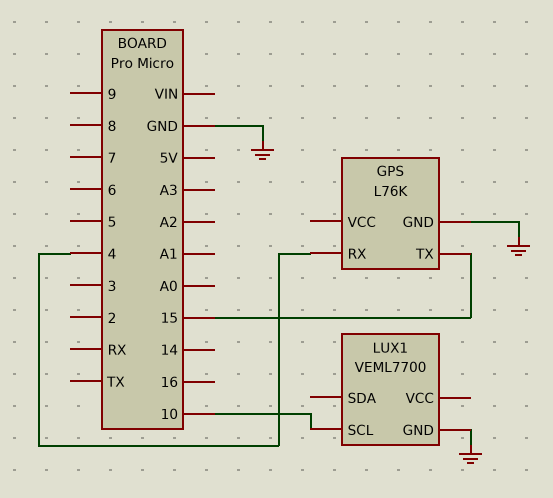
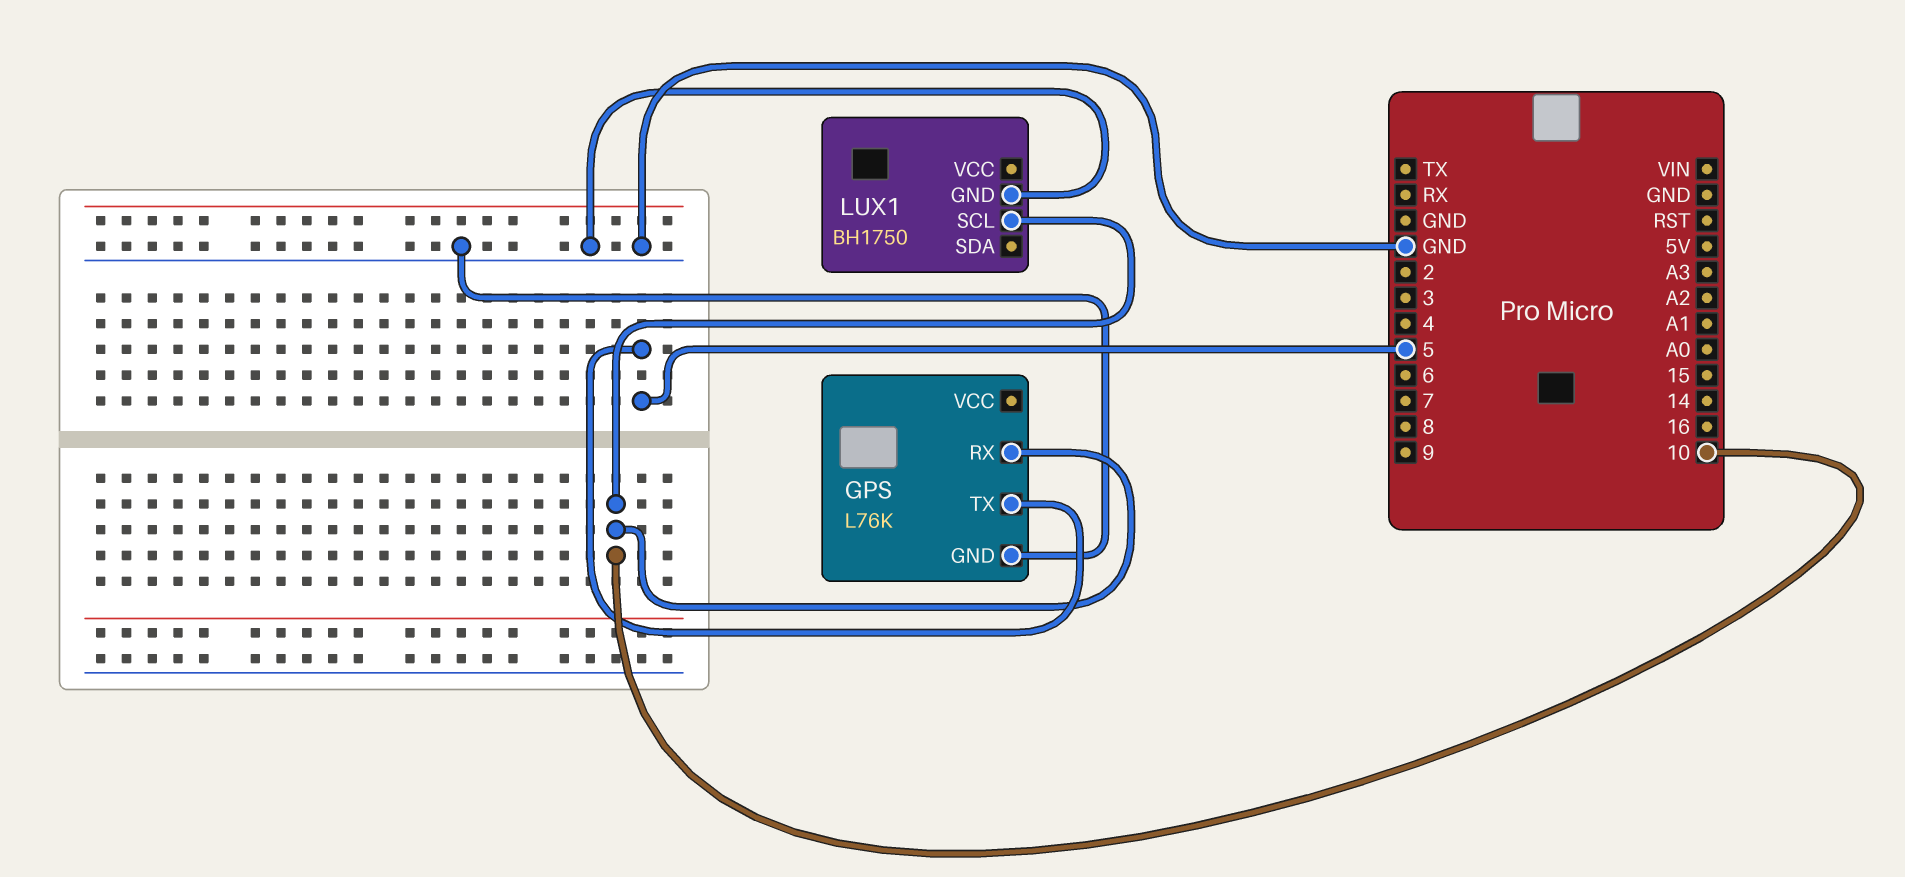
GPS pin RX: 4 -> 10
GPS pin TX: 15 -> 5
LUX1: VEML7700 -> BH1750

